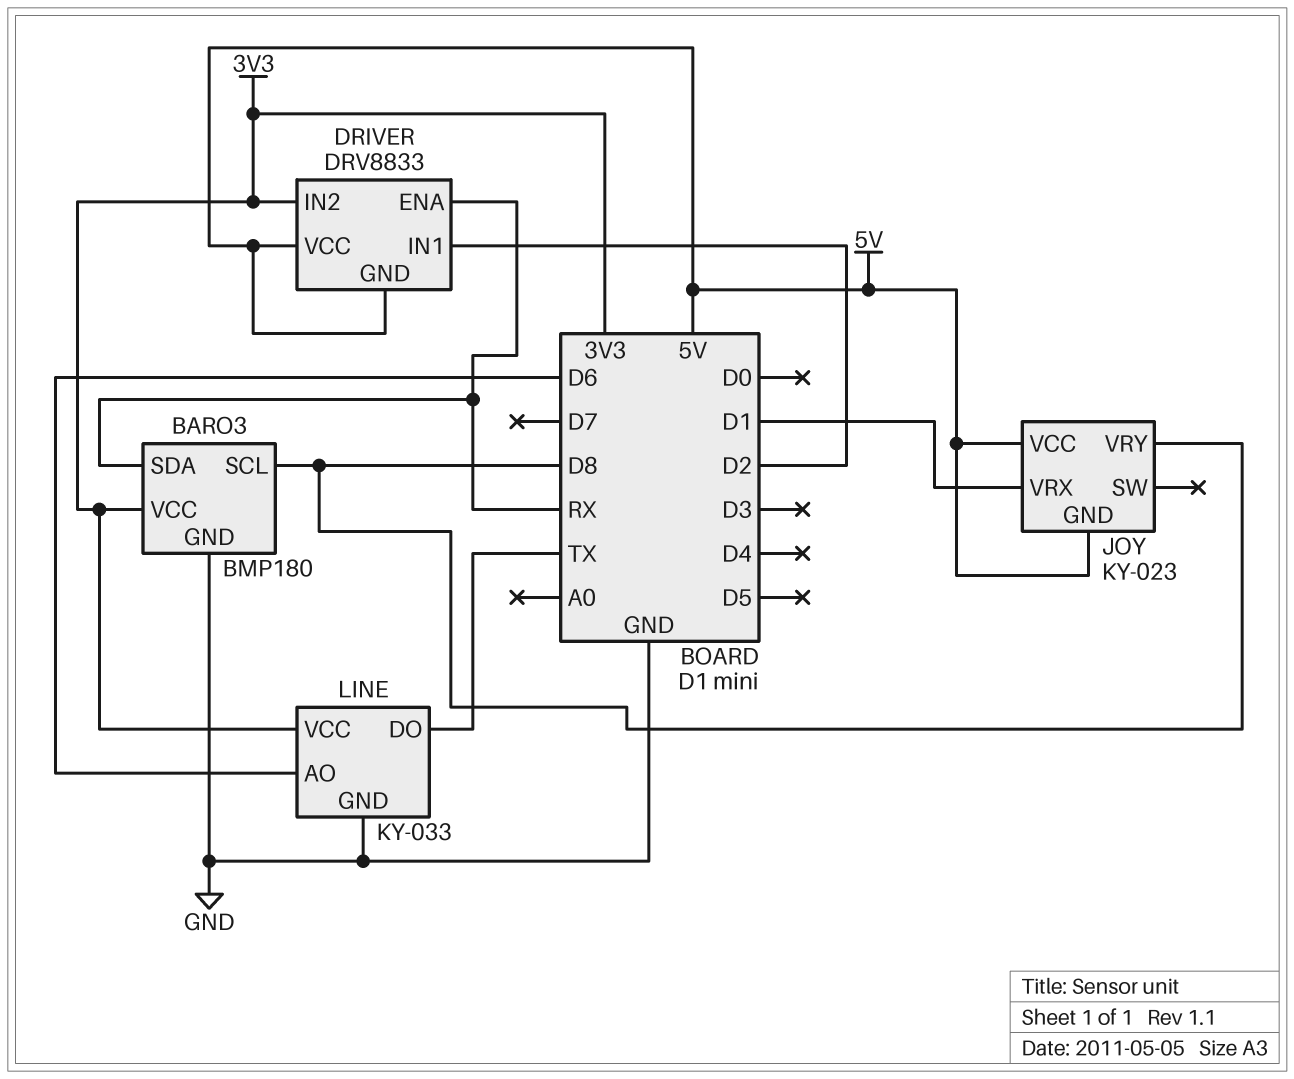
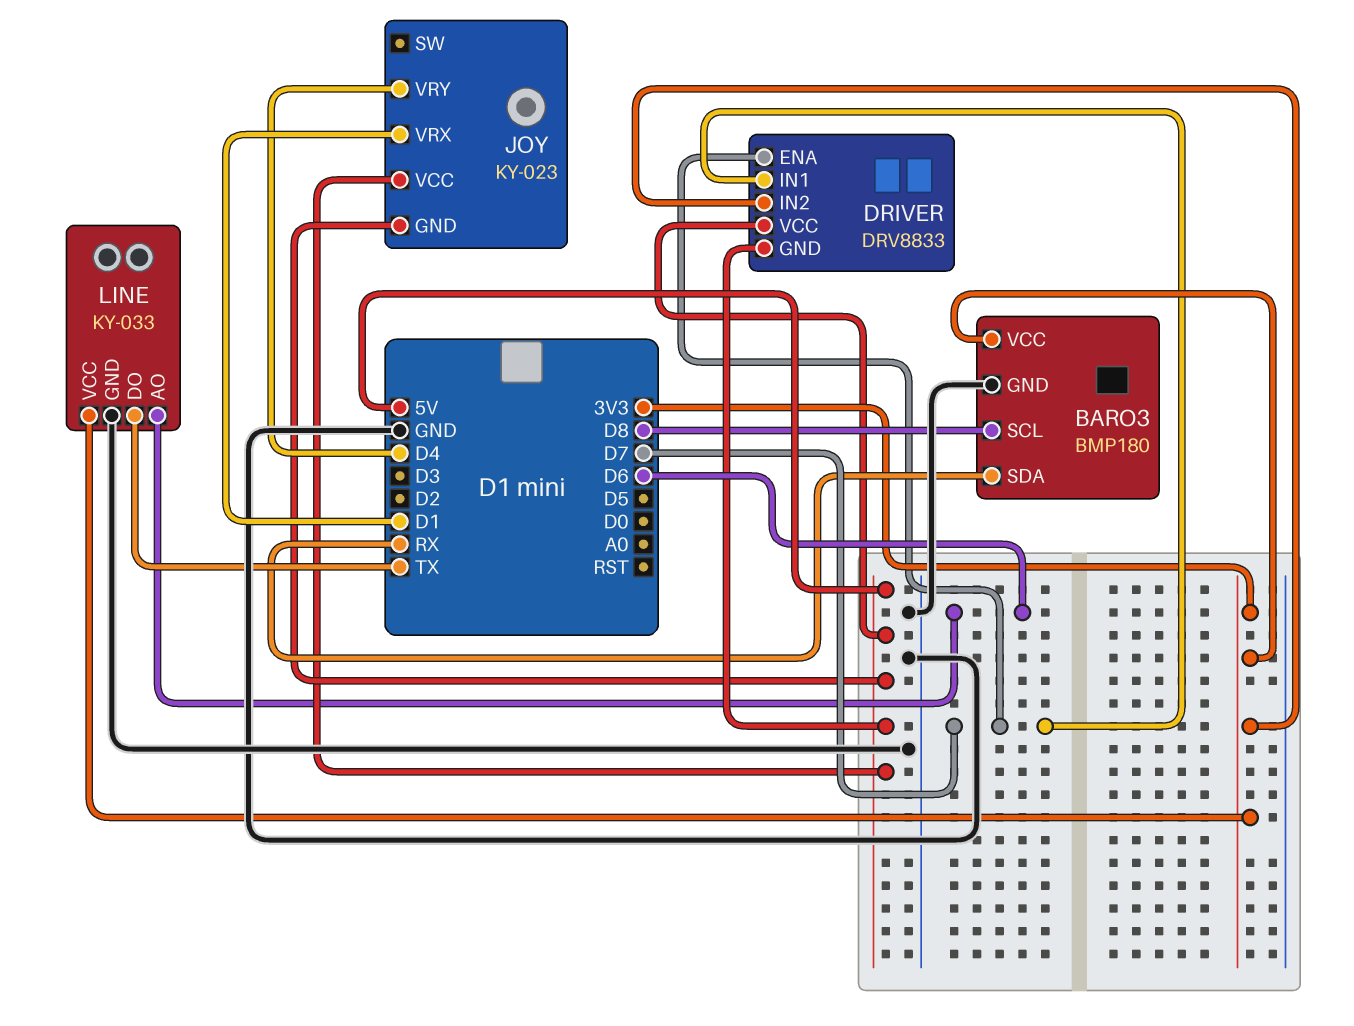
DRIVER pin ENA: RX -> D7
DRIVER pin IN1: D2 -> D7
JOY pin VRY: D8 -> D4

